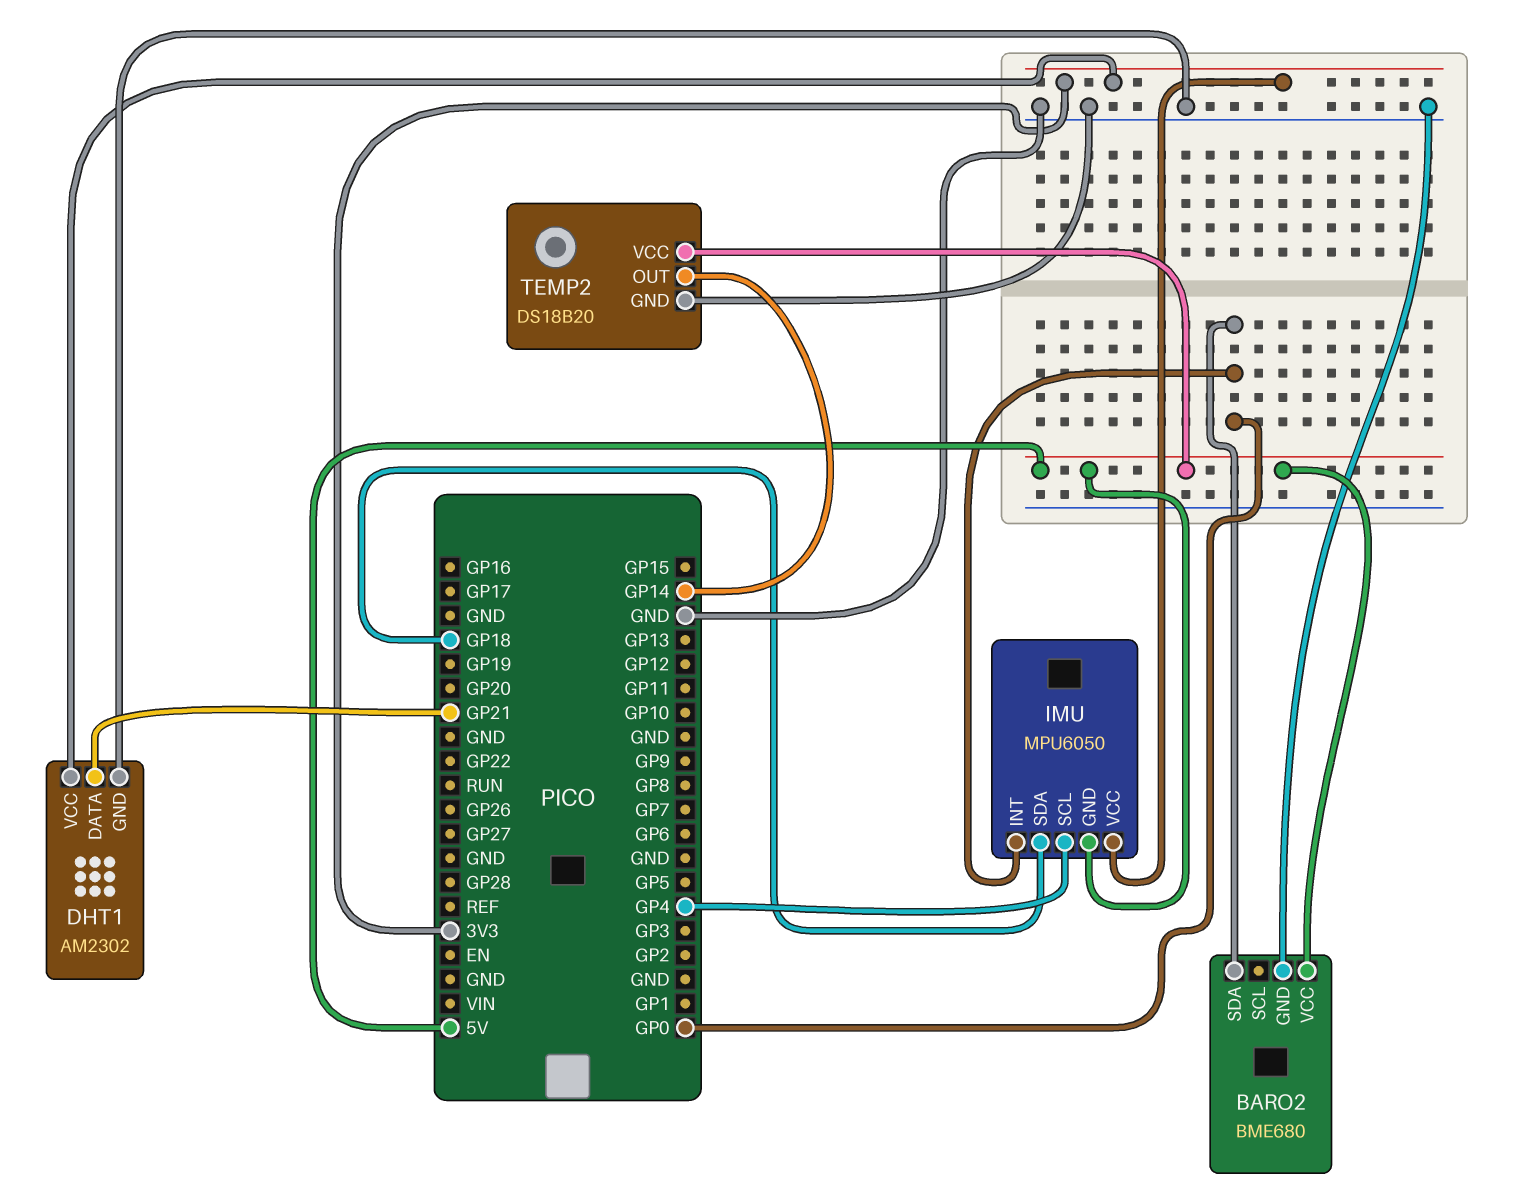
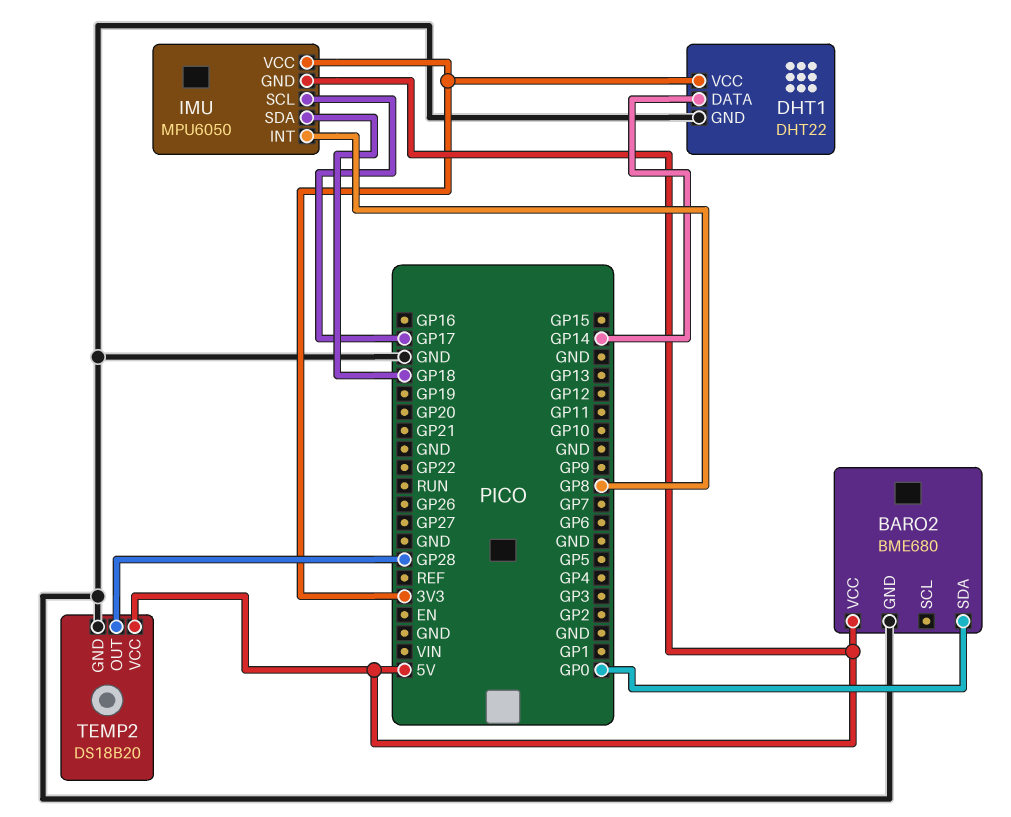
DHT1: AM2302 -> DHT22
DHT1 pin DATA: GP21 -> GP14
IMU pin INT: GP0 -> GP8
IMU pin SCL: GP4 -> GP17
TEMP2 pin OUT: GP14 -> GP28

